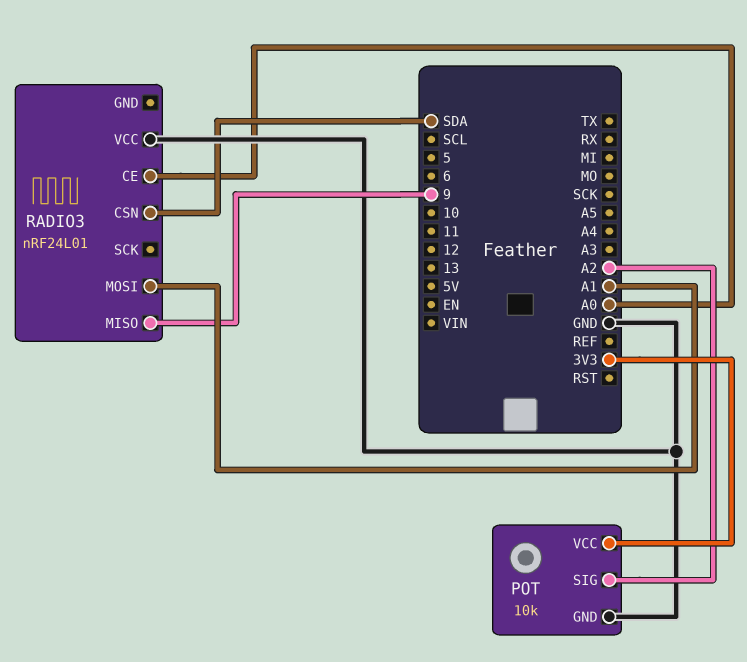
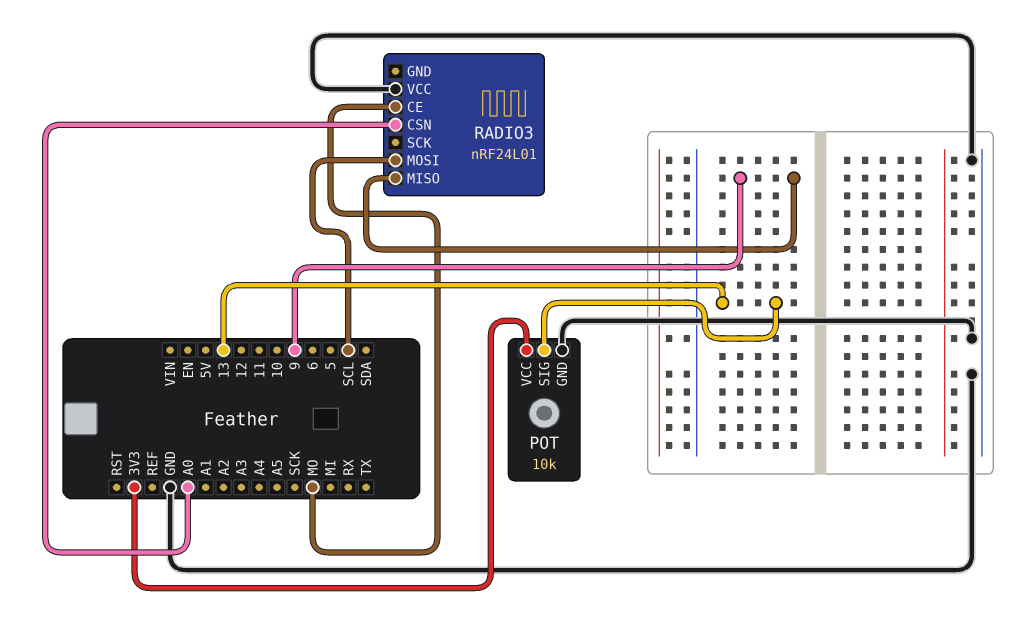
POT pin SIG: A2 -> 13
RADIO3 pin CE: A0 -> MO
RADIO3 pin CSN: SDA -> A0
RADIO3 pin MOSI: A1 -> SCL

